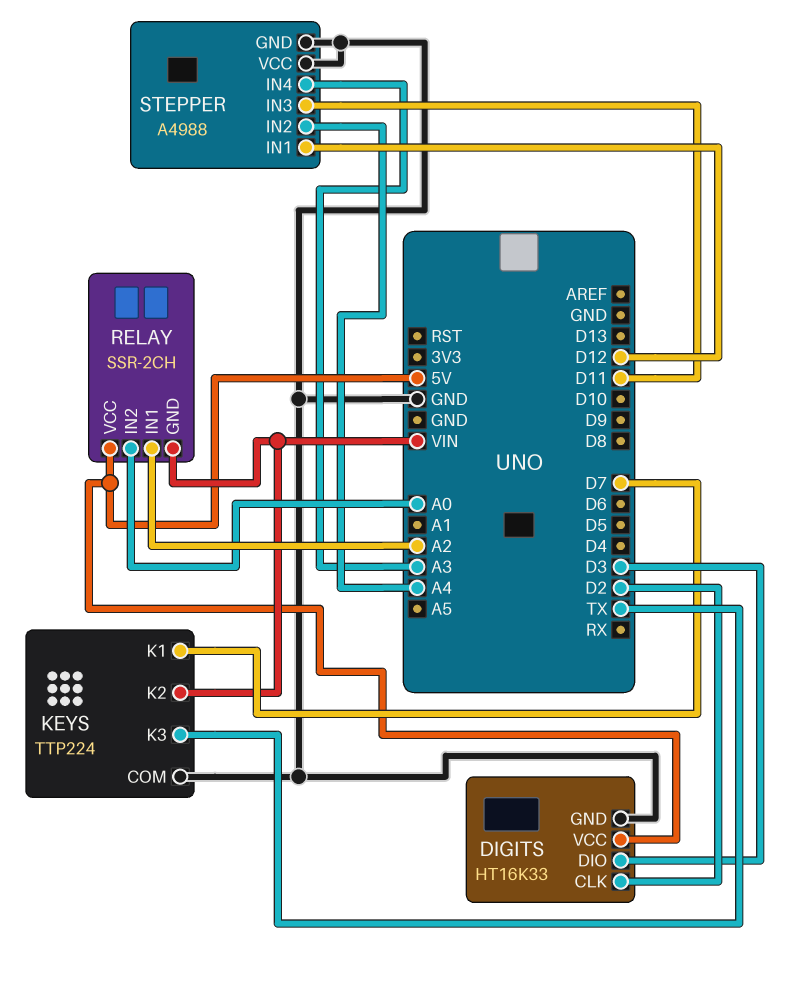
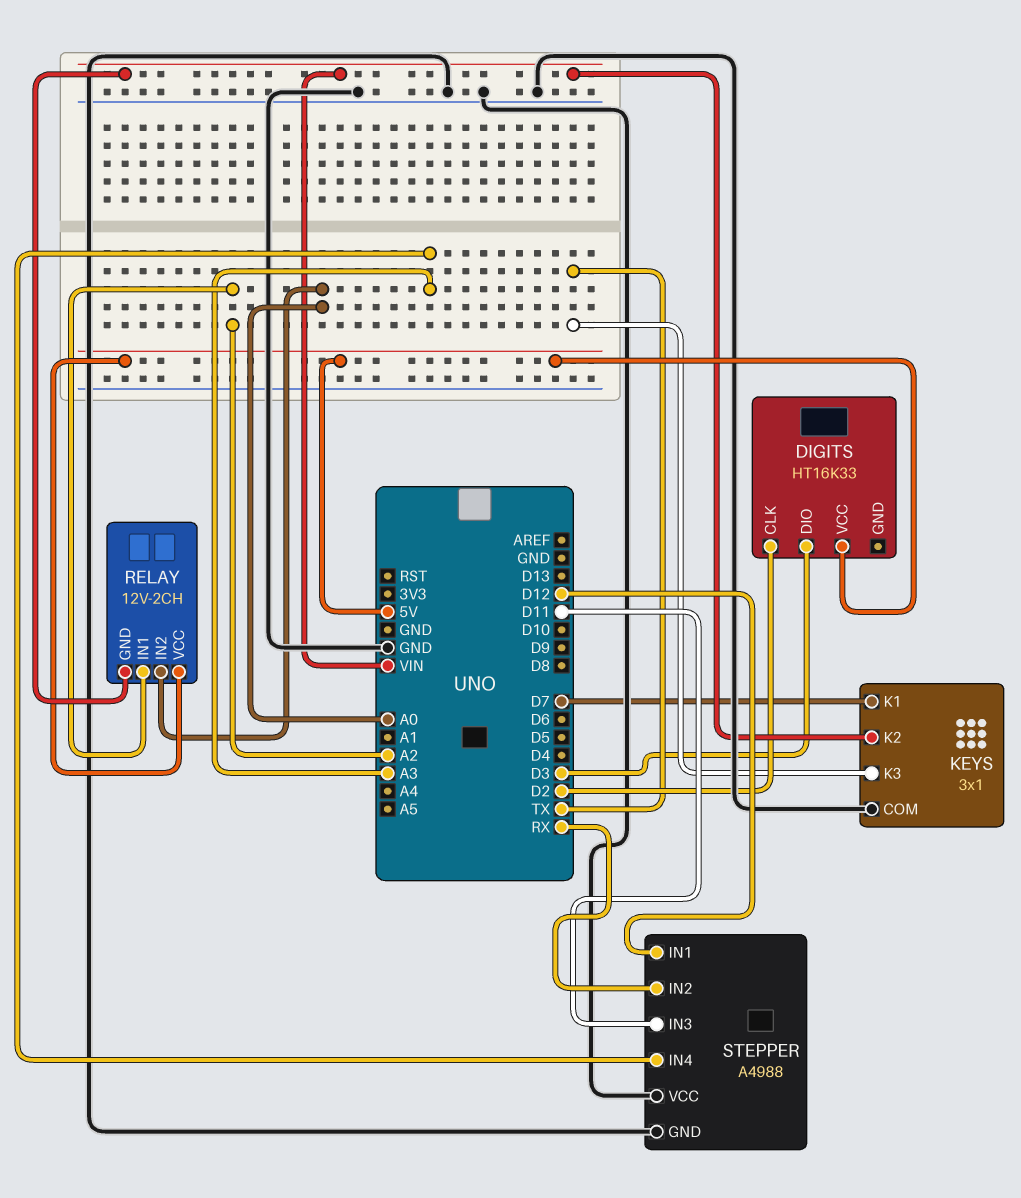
DIGITS pin GND: GND -> none
KEYS: TTP224 -> 3x1
RELAY: SSR-2CH -> 12V-2CH
STEPPER pin IN2: A4 -> RX

